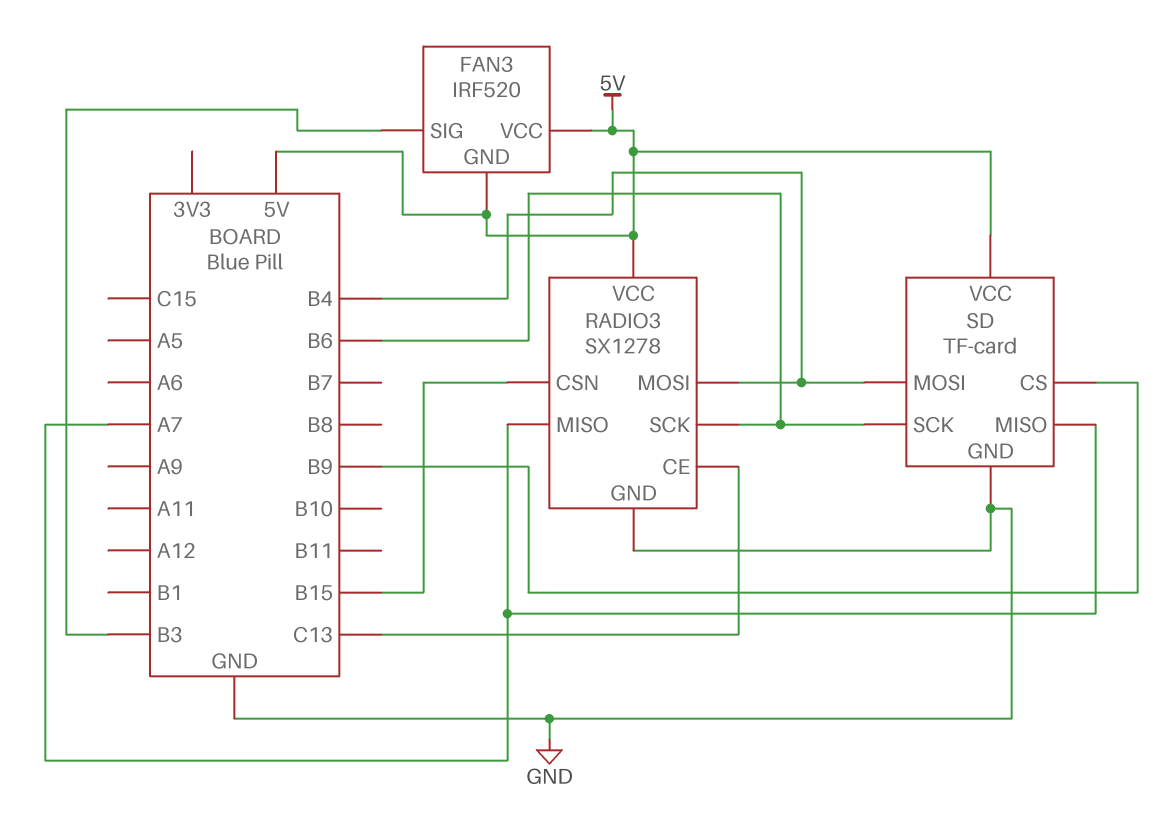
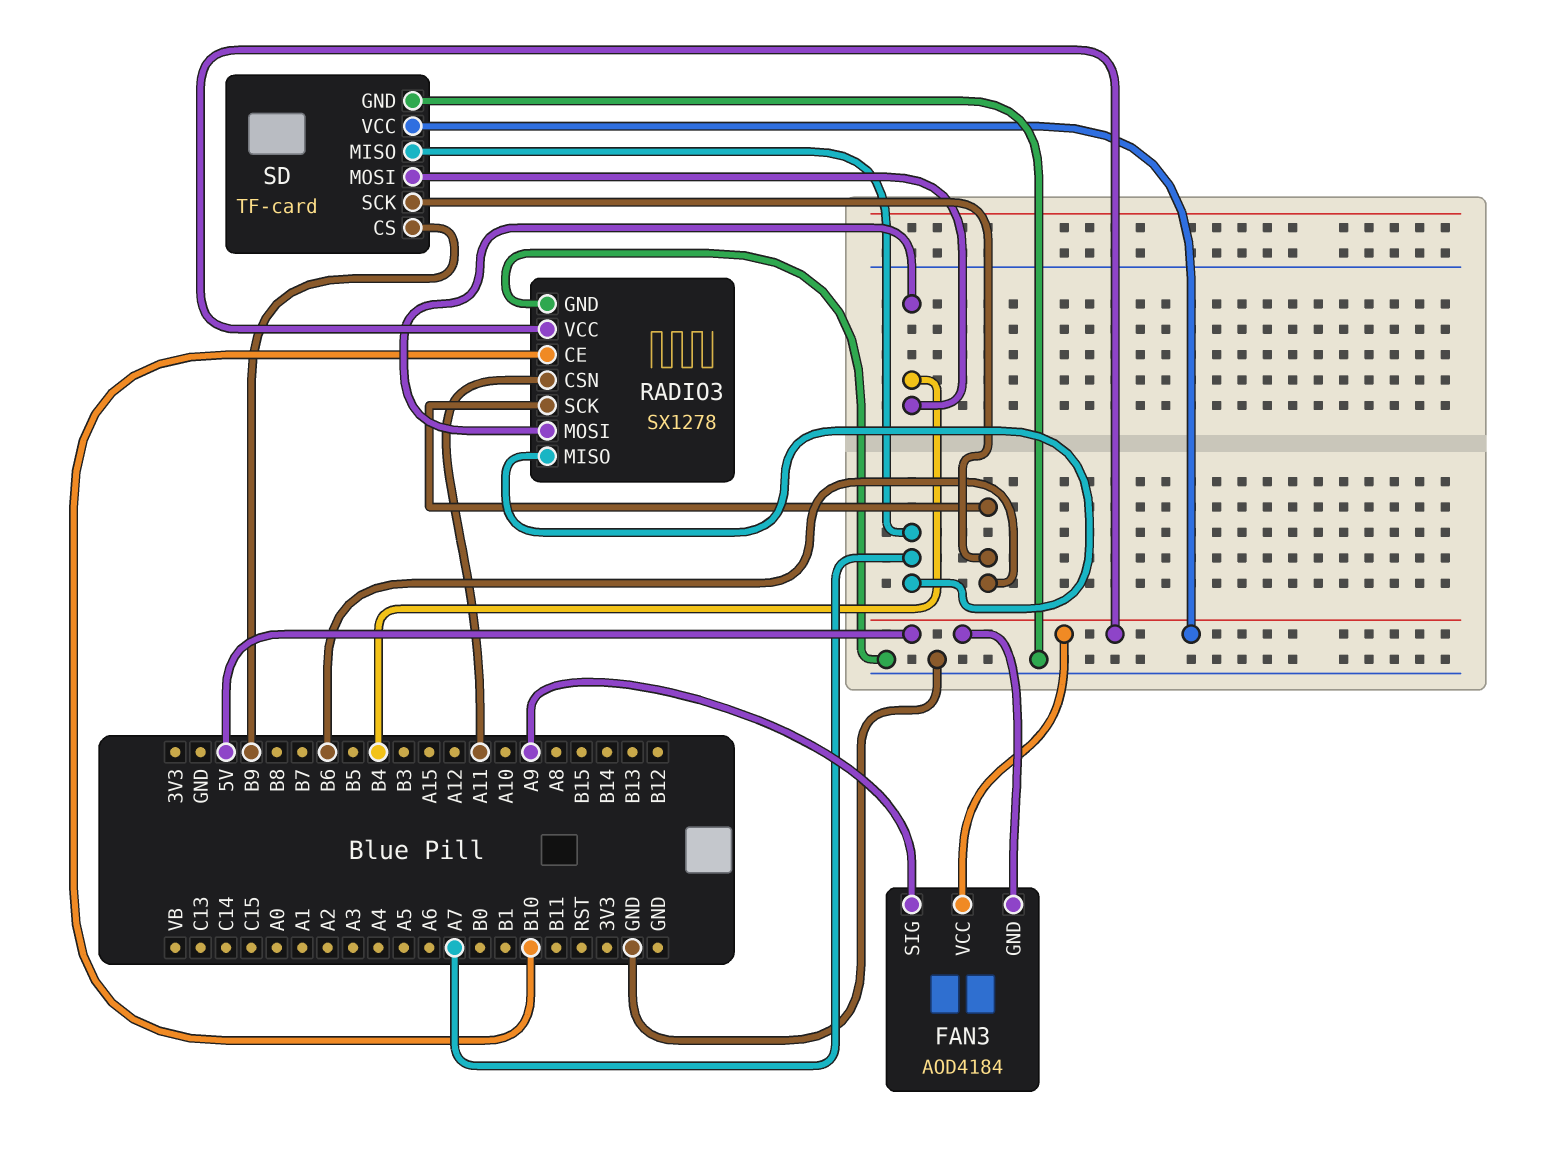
FAN3: IRF520 -> AOD4184
FAN3 pin SIG: B3 -> A9
RADIO3 pin CE: C13 -> B10
RADIO3 pin CSN: B15 -> A11

